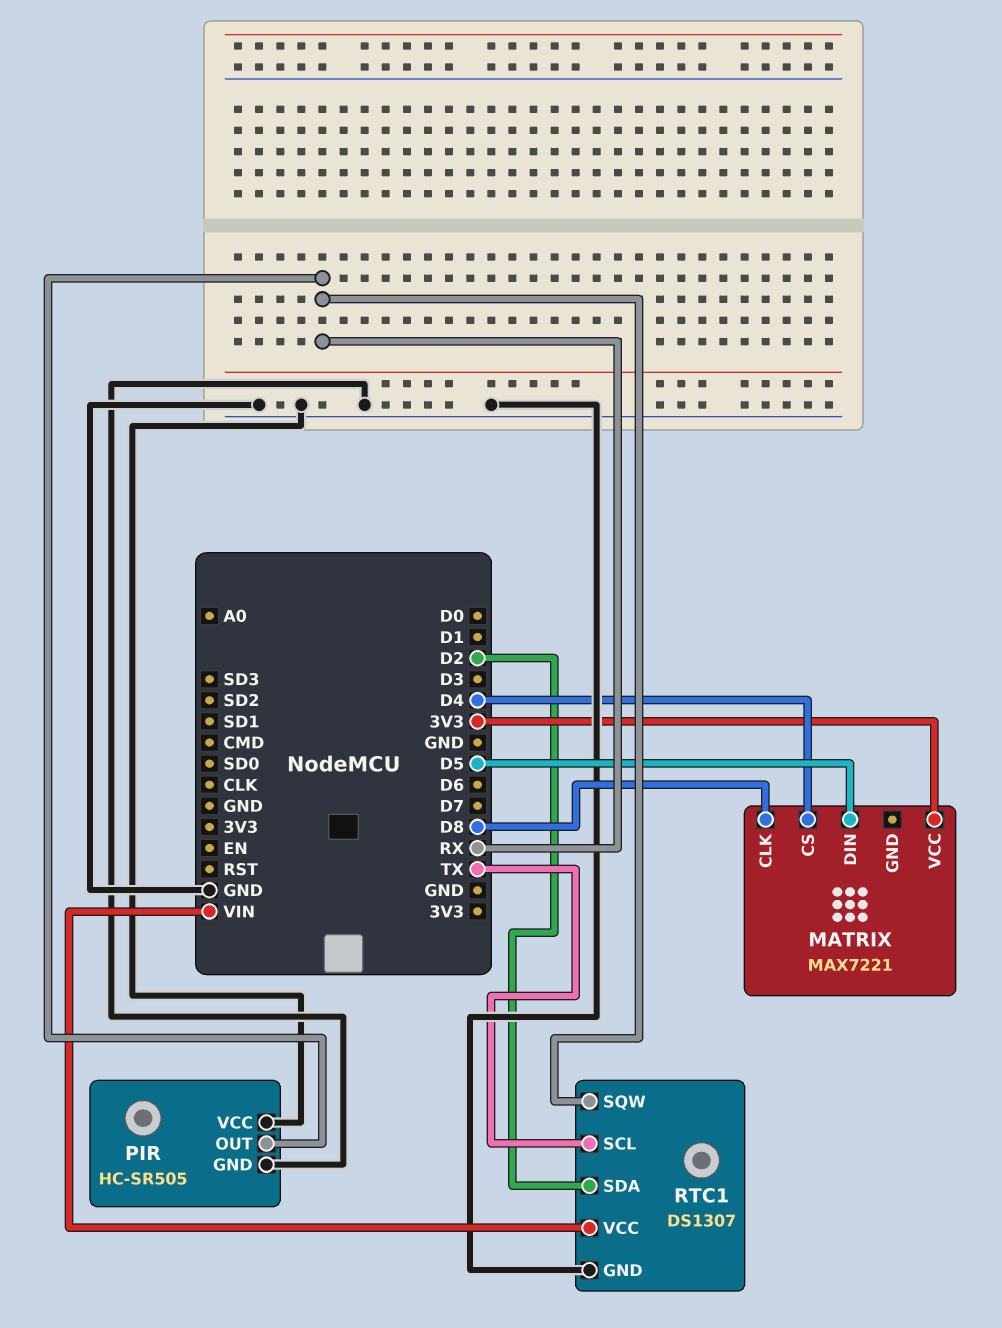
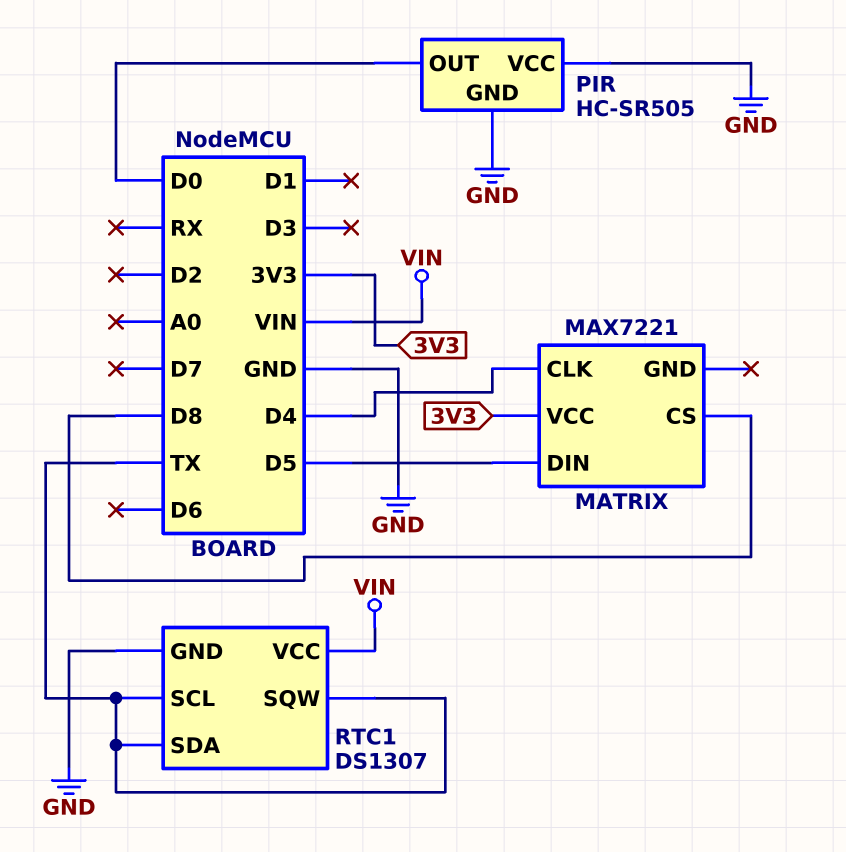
MATRIX pin CLK: D8 -> D4
MATRIX pin CS: D4 -> D8
PIR pin OUT: RX -> D0
RTC1 pin SDA: D2 -> TX
RTC1 pin SQW: RX -> TX

